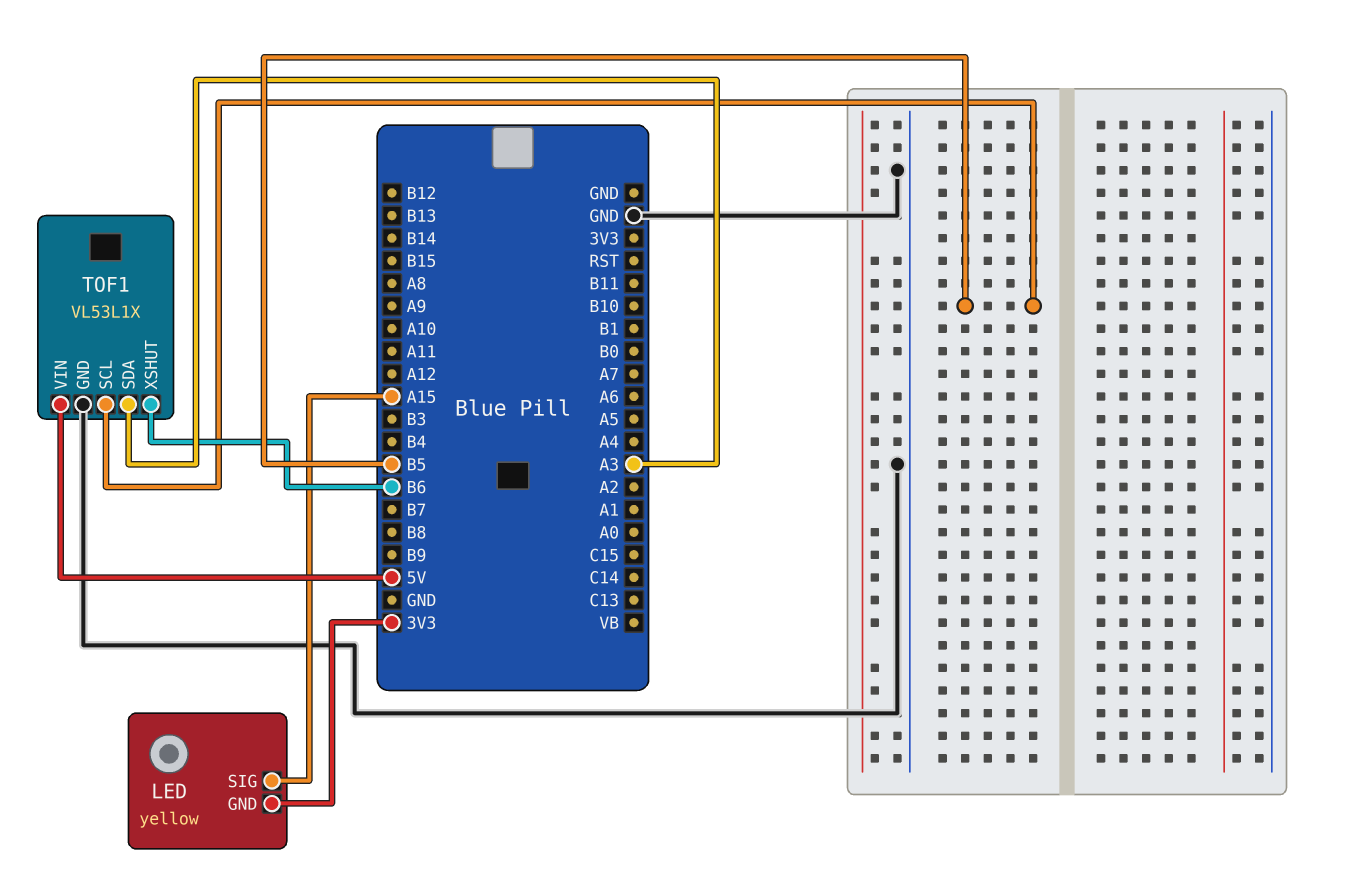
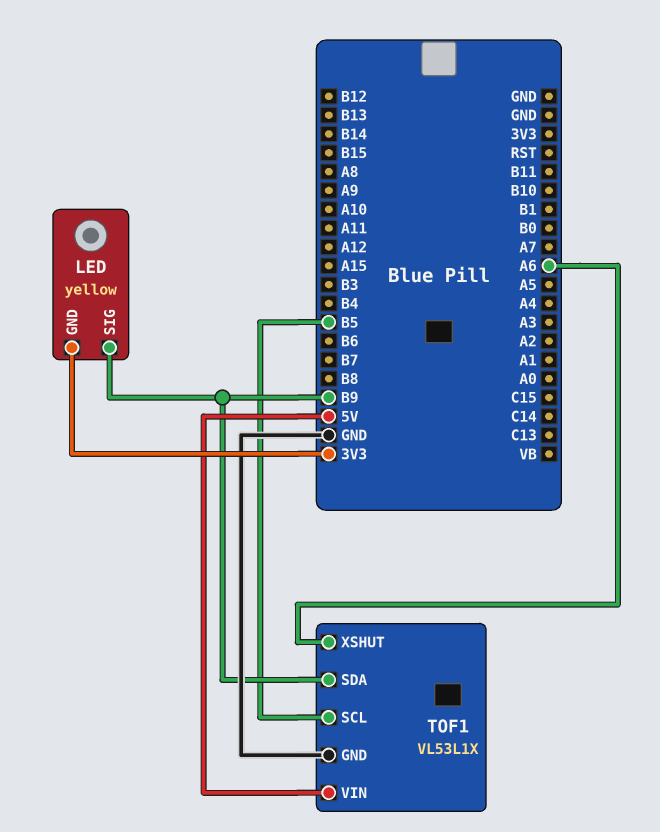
LED pin SIG: A15 -> B9
TOF1 pin SDA: A3 -> B9
TOF1 pin XSHUT: B6 -> A6

